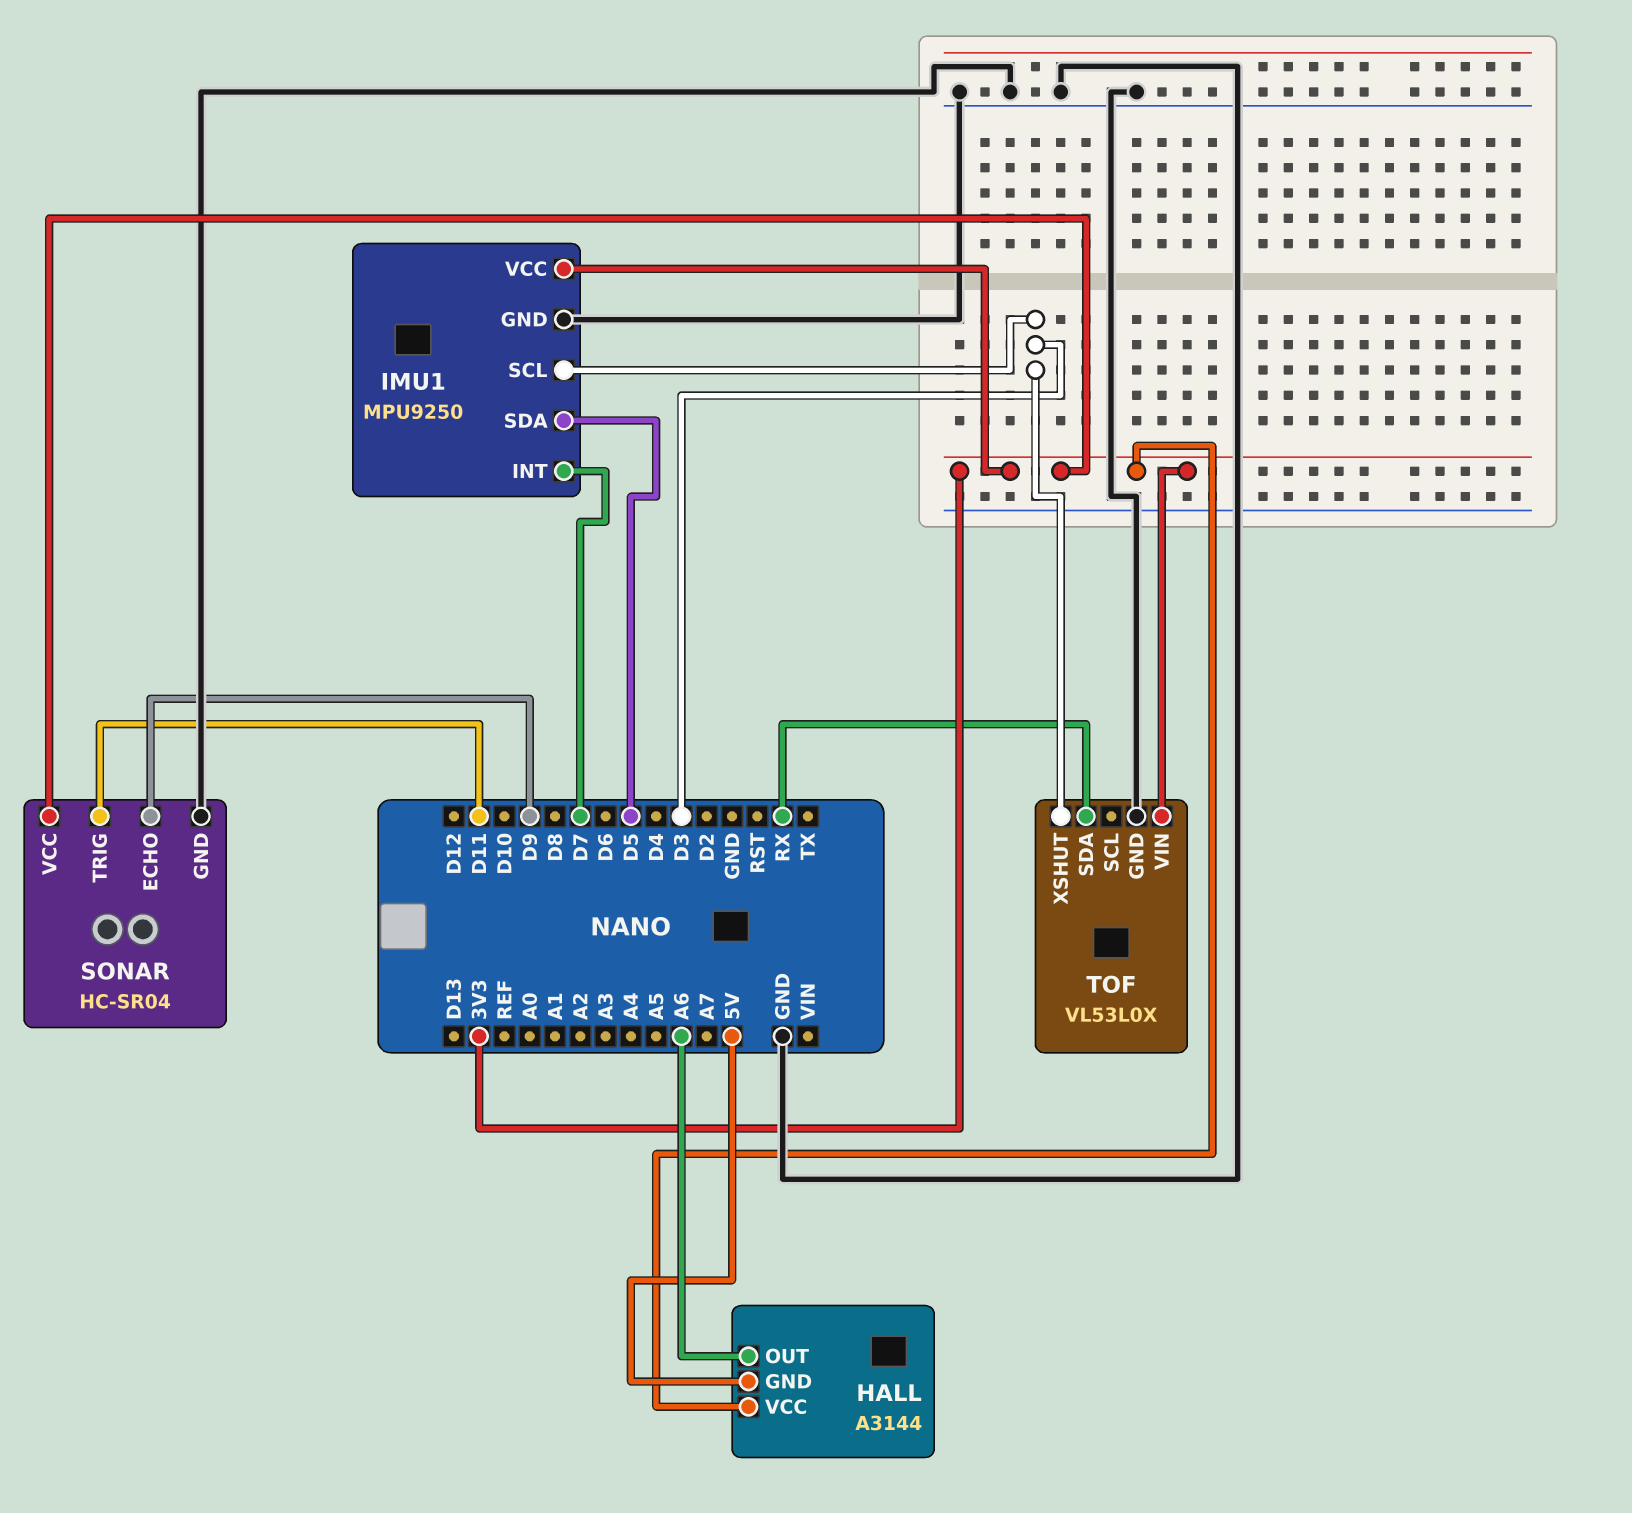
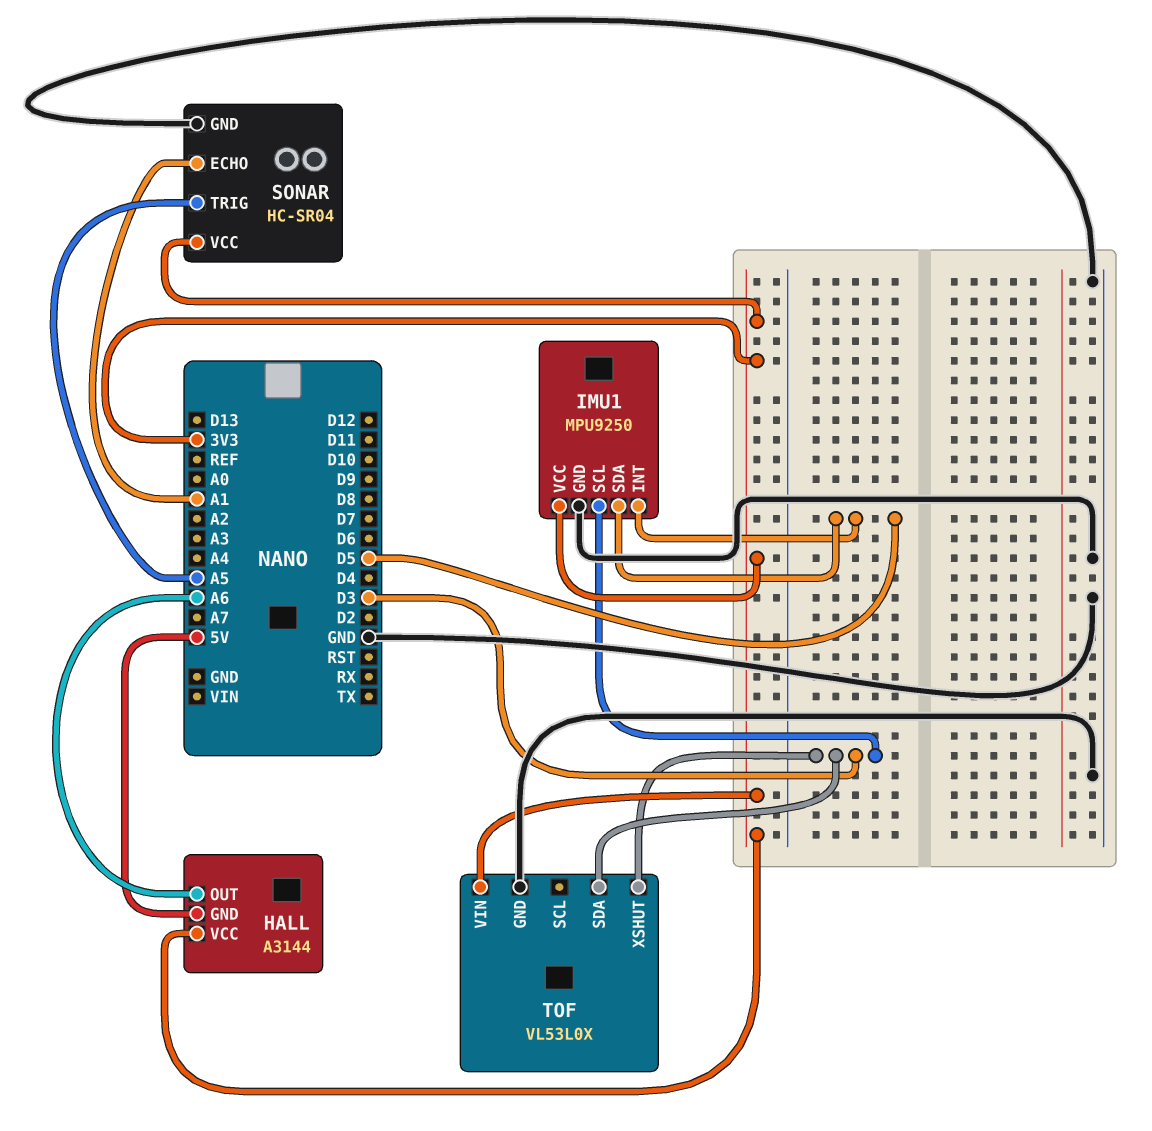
IMU1 pin INT: D7 -> D5
SONAR pin ECHO: D9 -> A1
SONAR pin TRIG: D11 -> A5
TOF pin SDA: RX -> D3

